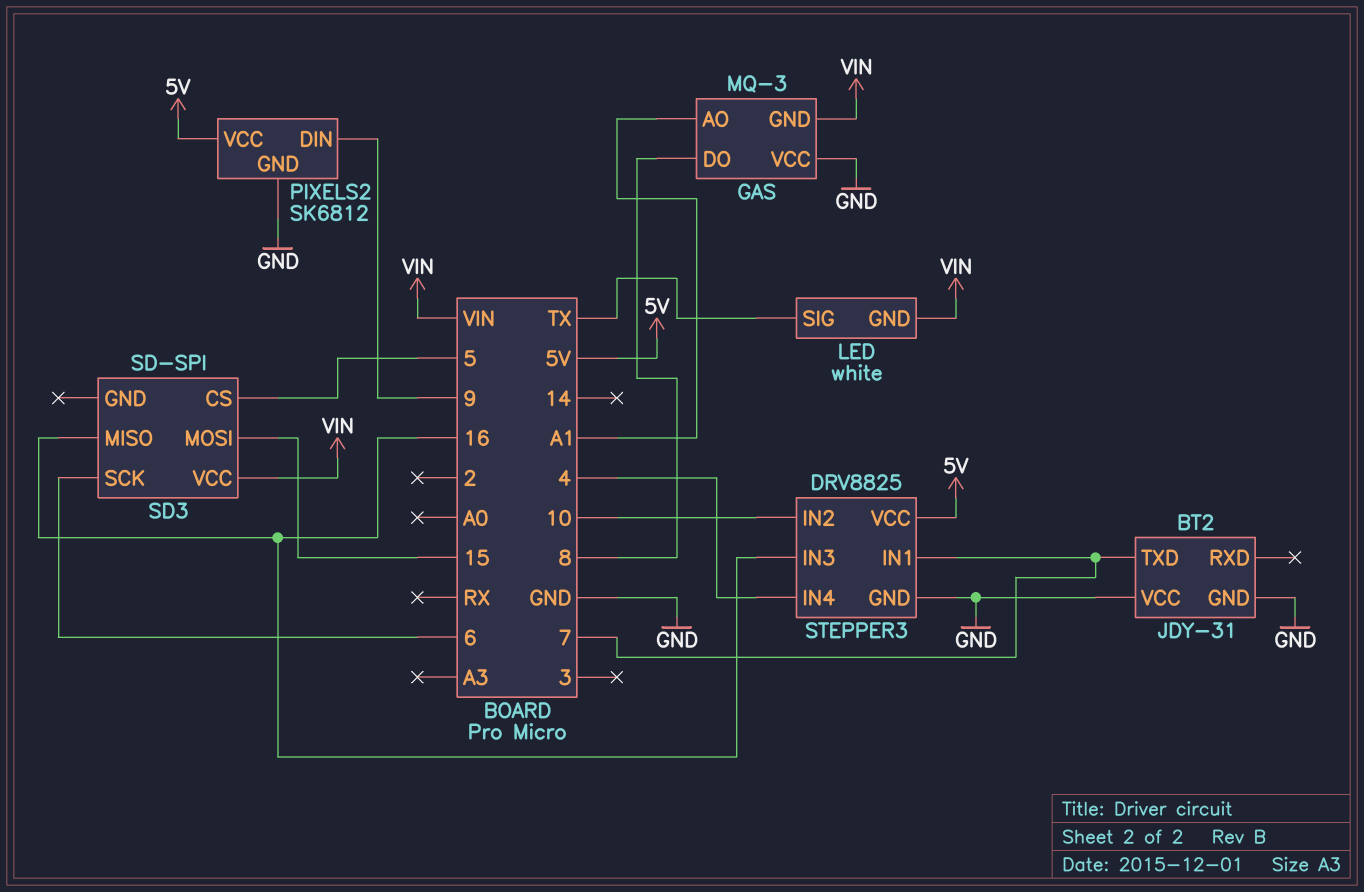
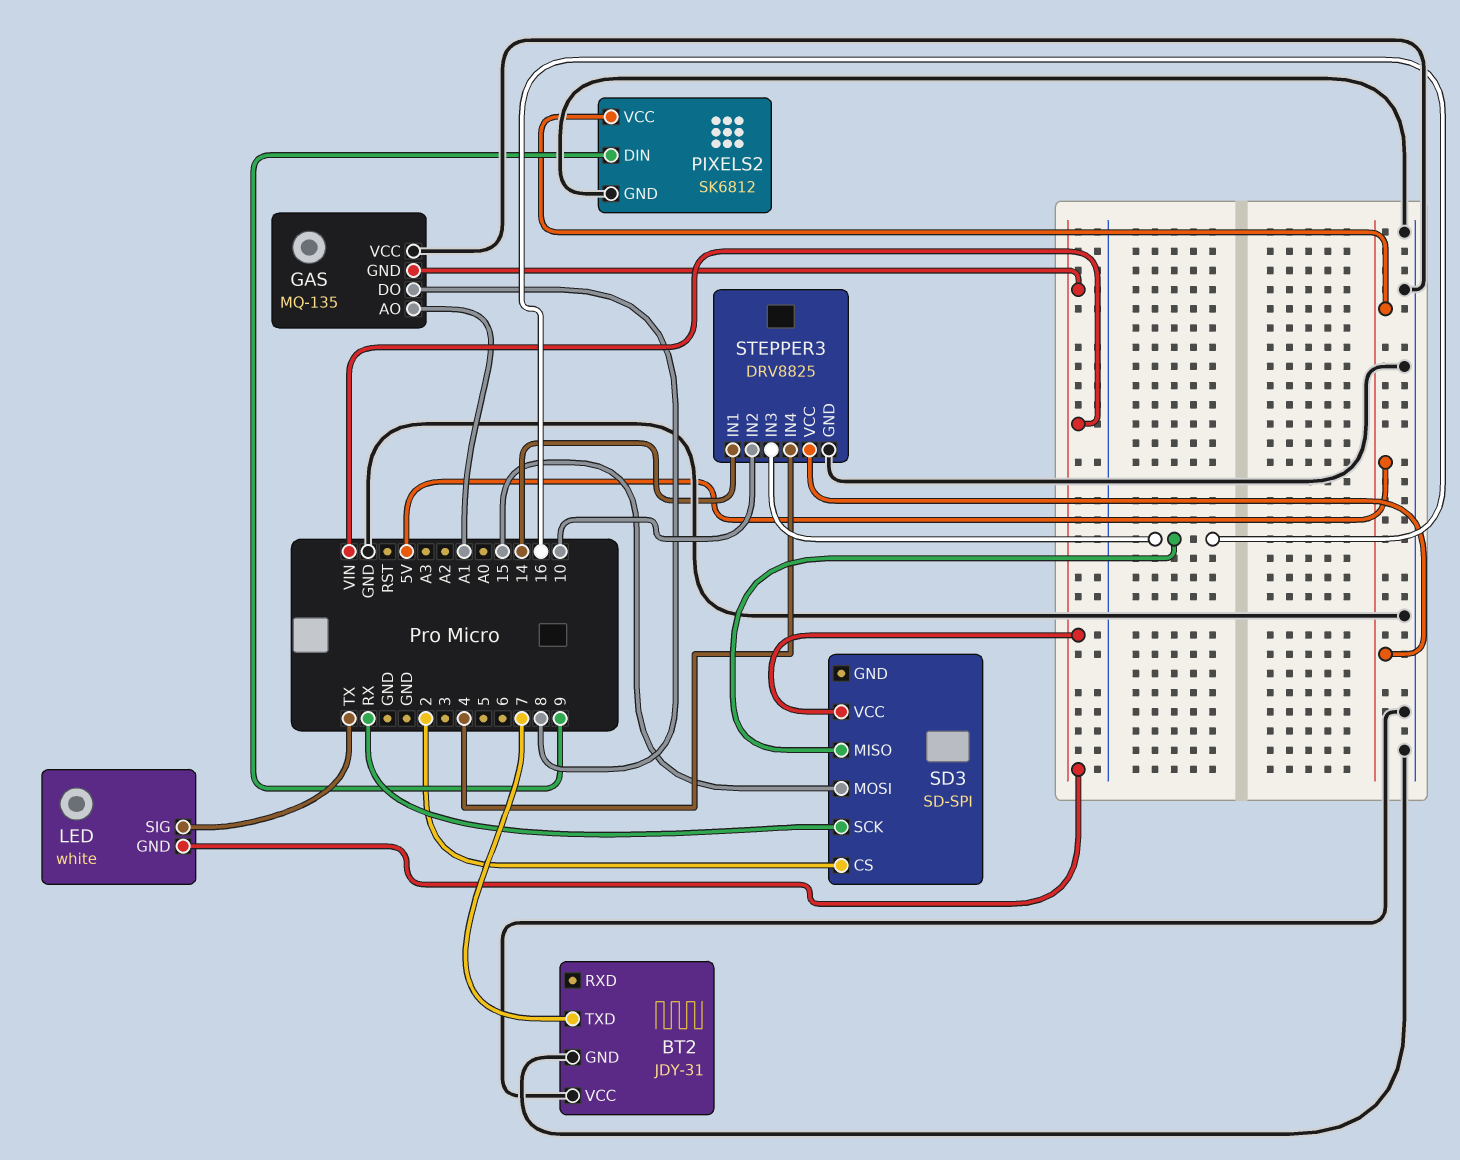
GAS: MQ-3 -> MQ-135
SD3 pin CS: 5 -> 2
SD3 pin SCK: 6 -> RX
STEPPER3 pin IN1: 7 -> 14

